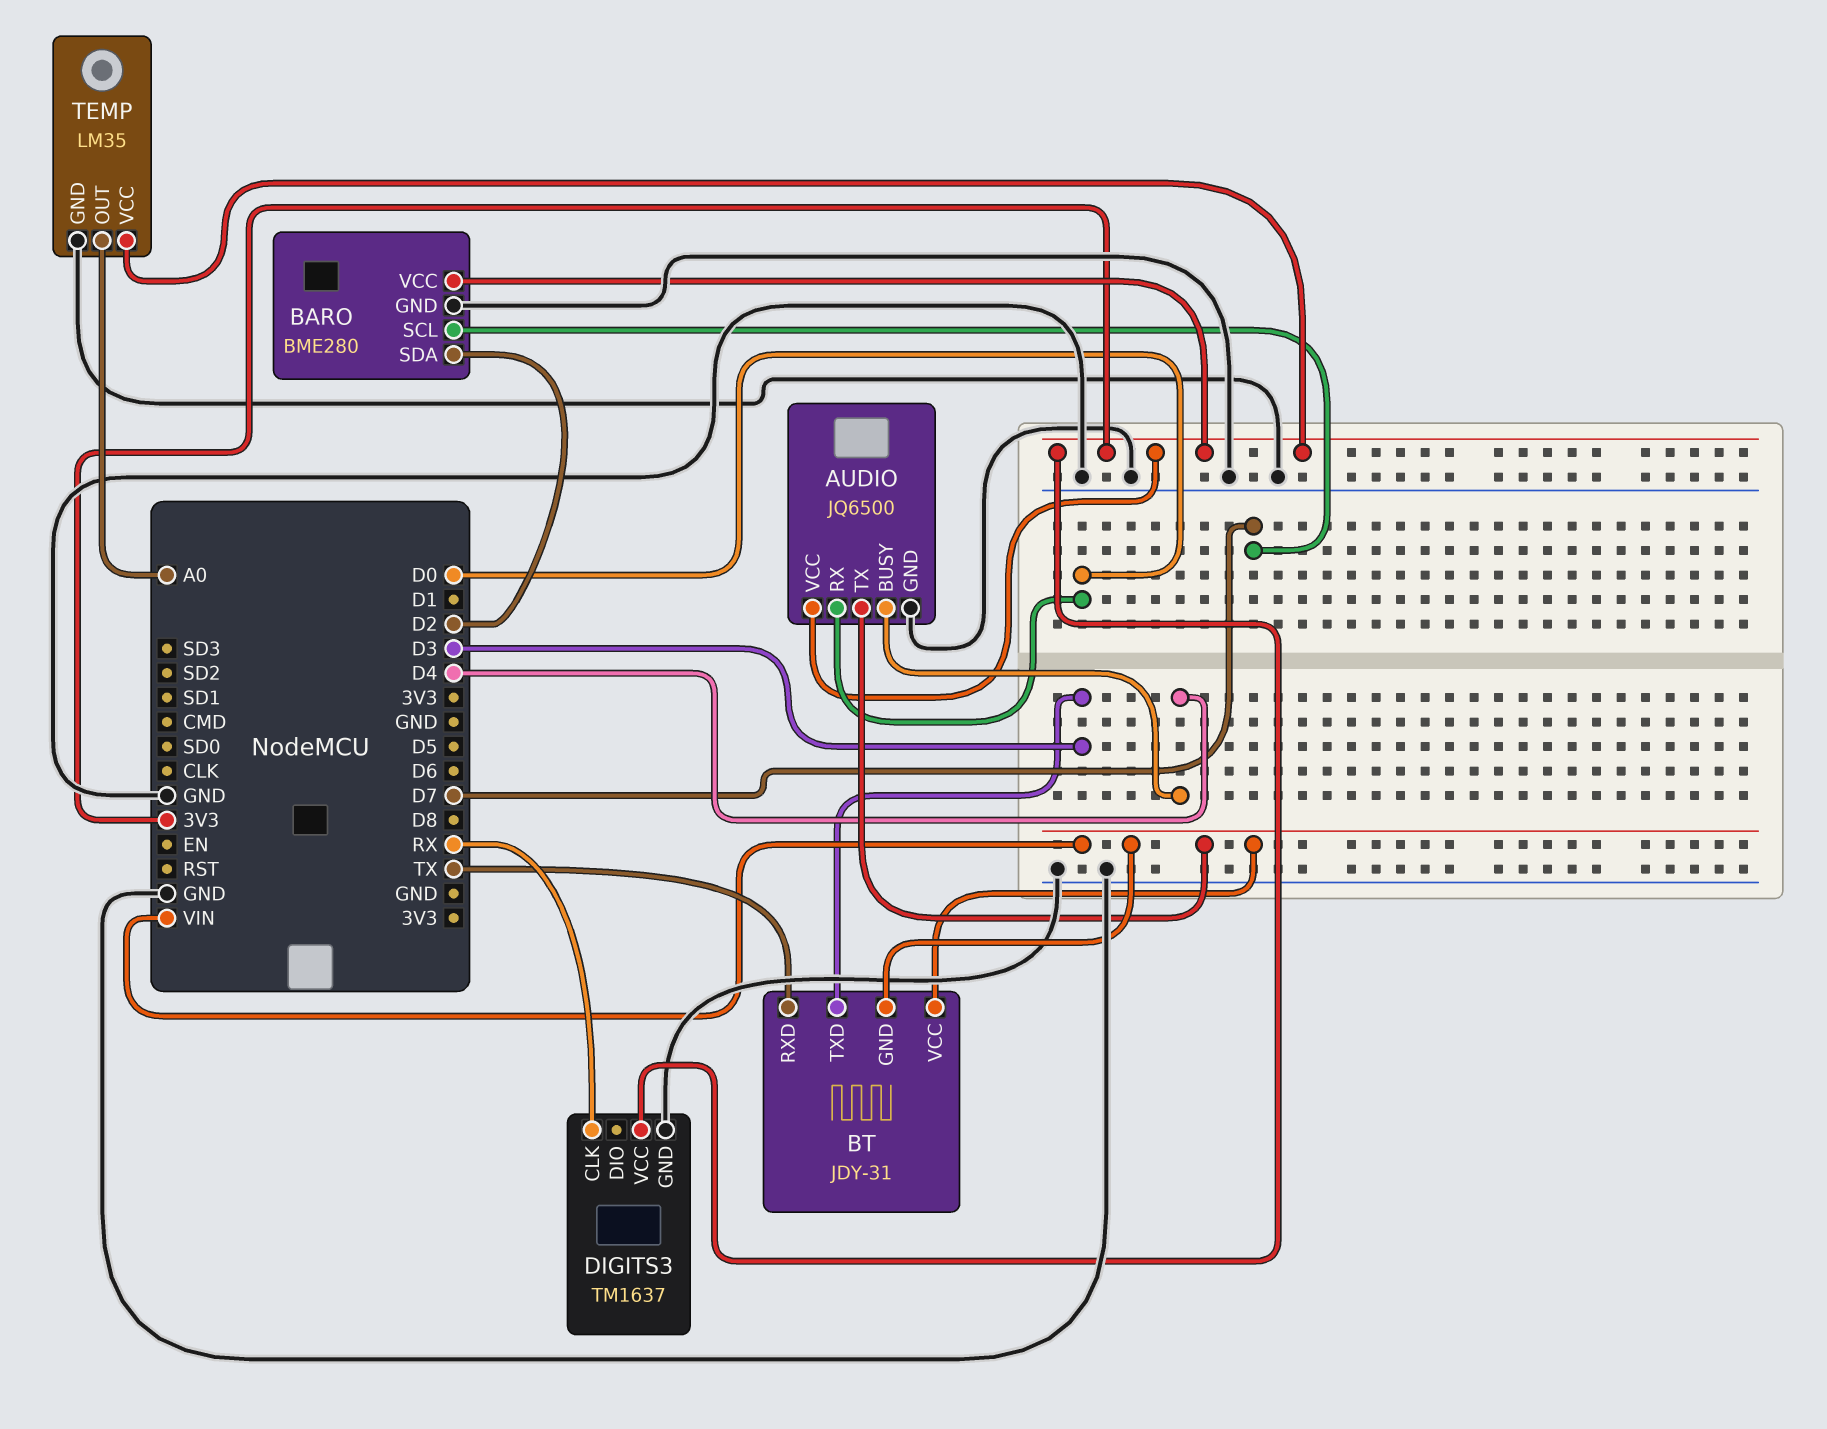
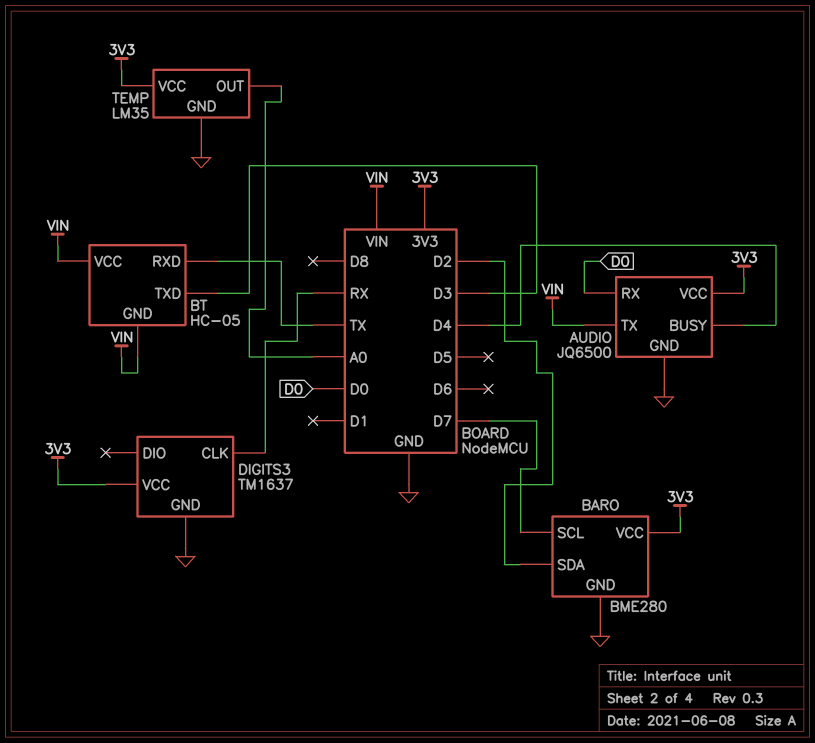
BT: JDY-31 -> HC-05

